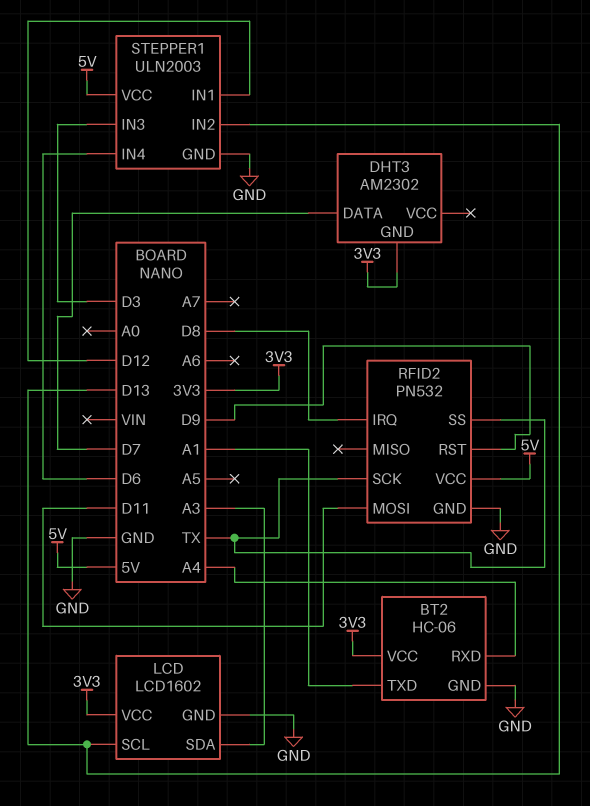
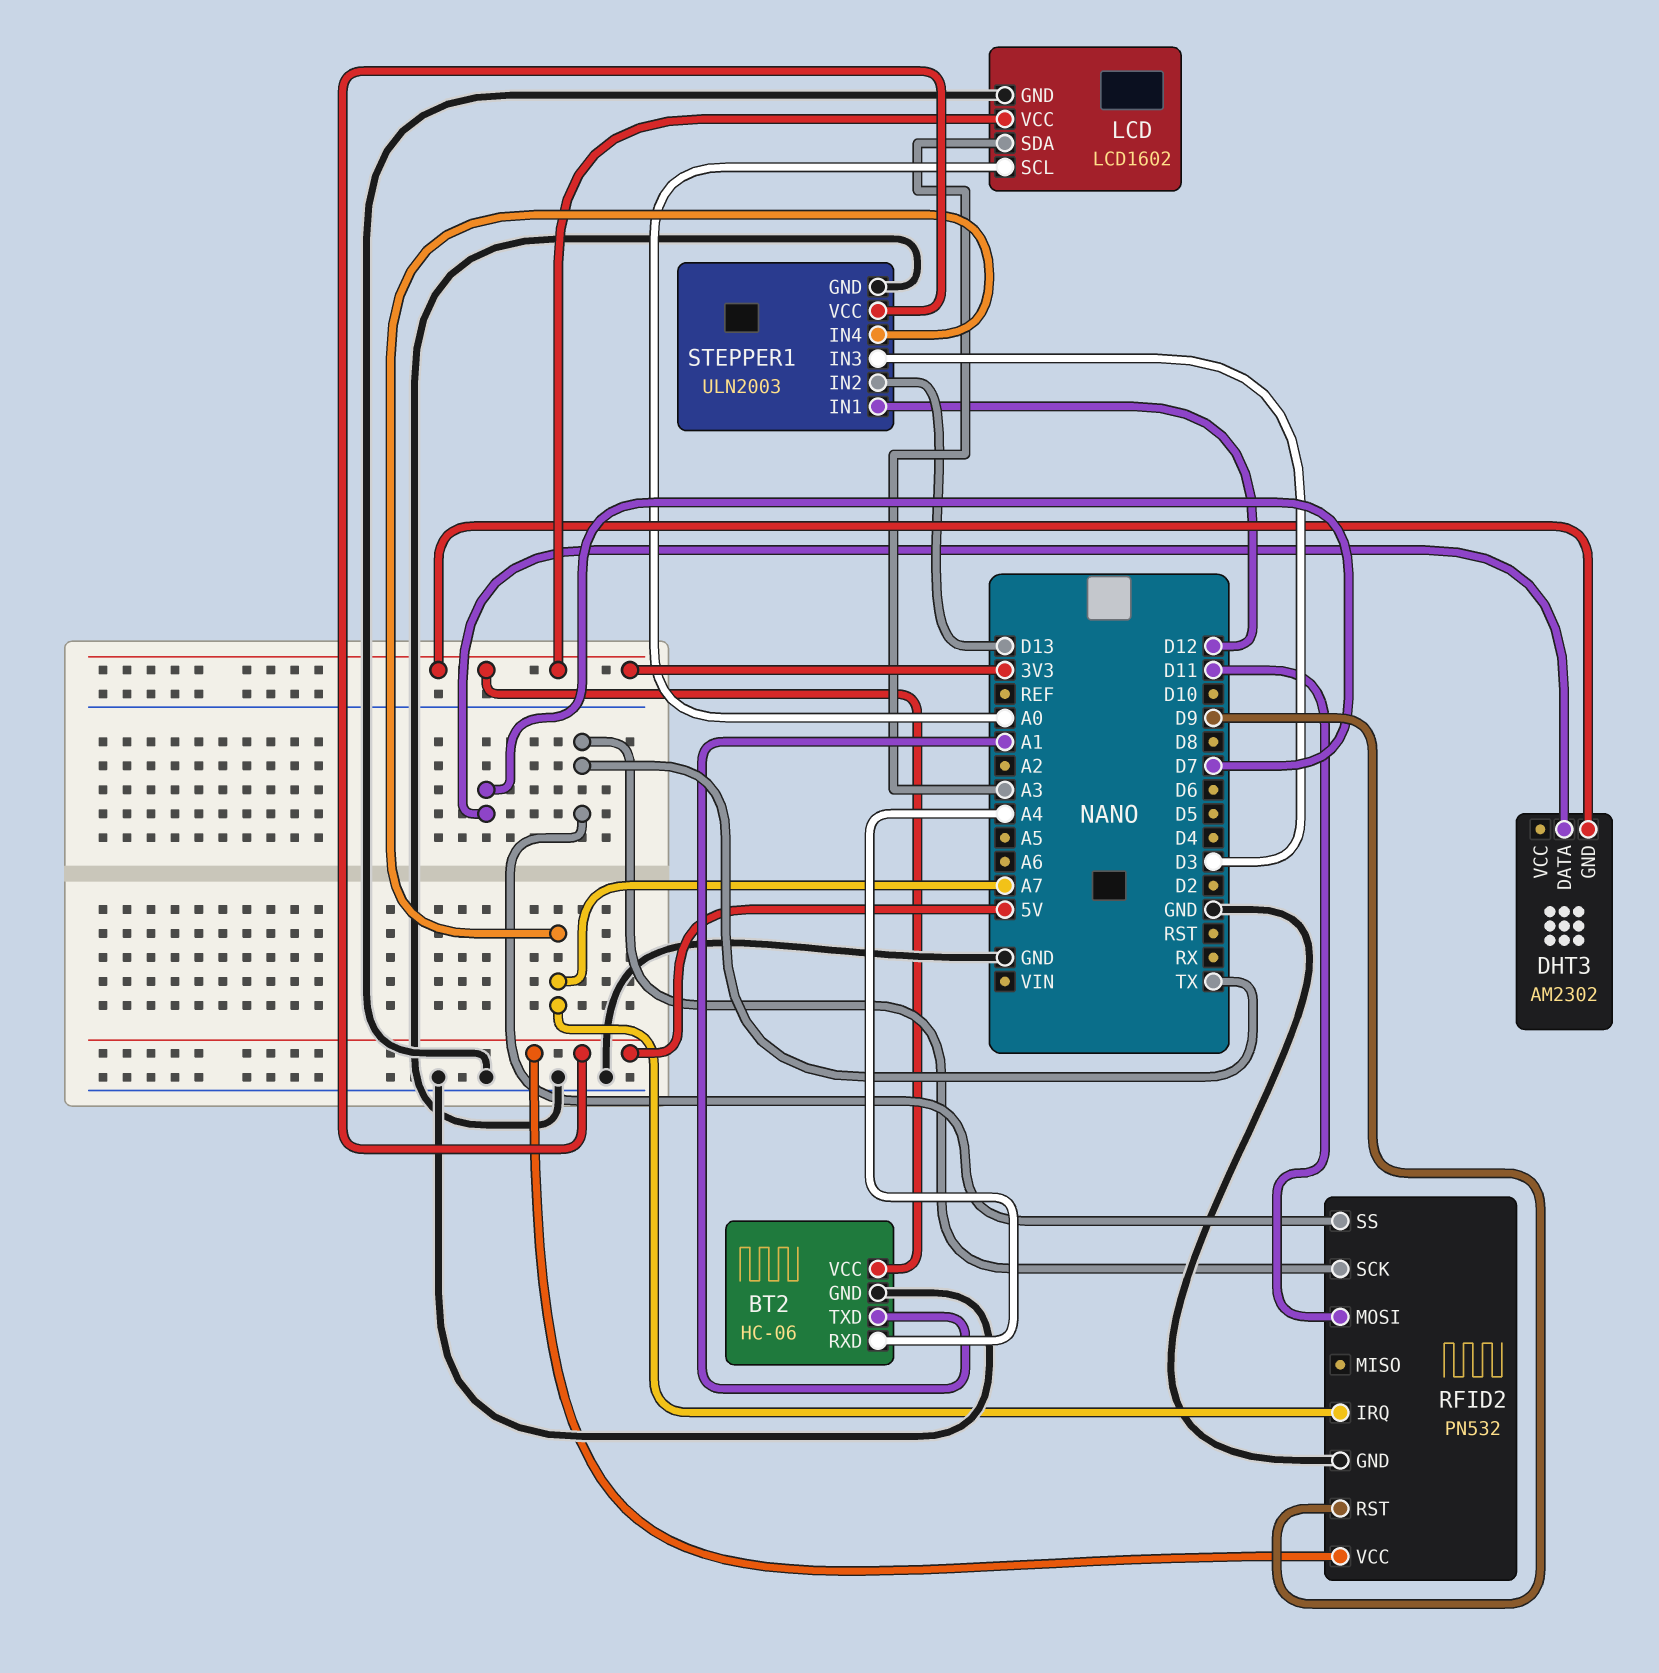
LCD pin SCL: D13 -> A0
RFID2 pin IRQ: D8 -> A7
STEPPER1 pin IN4: D6 -> A7

